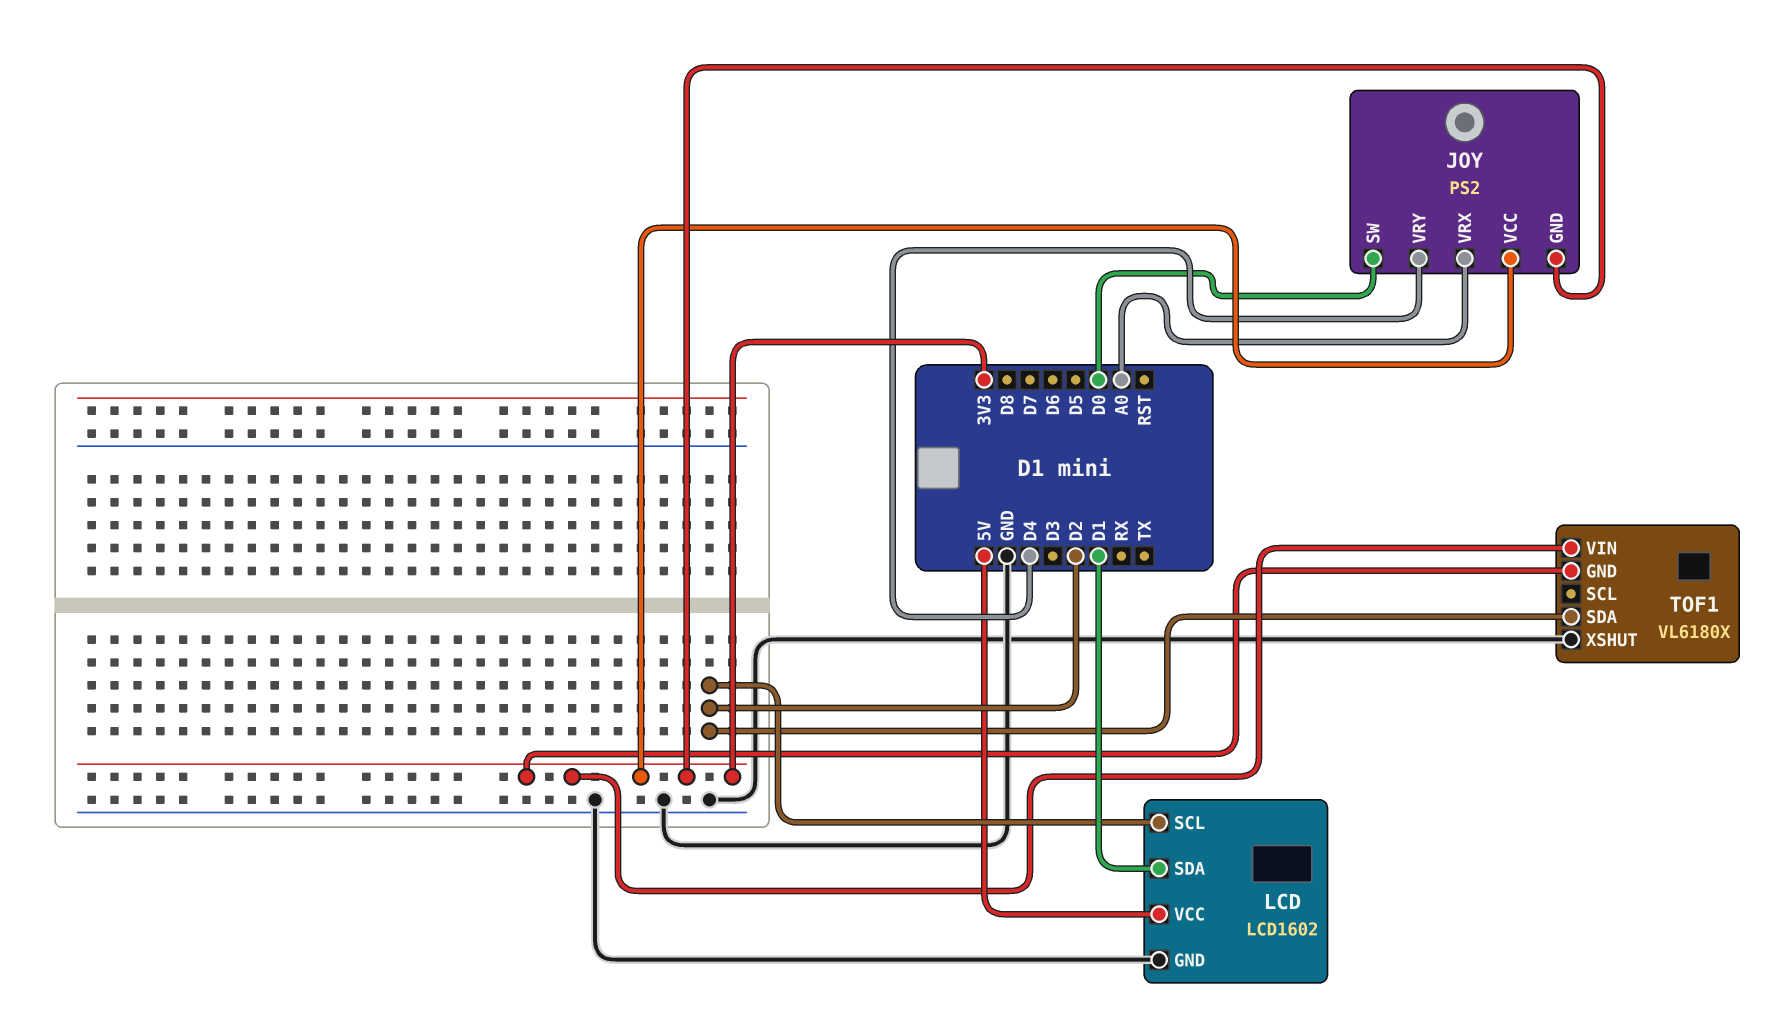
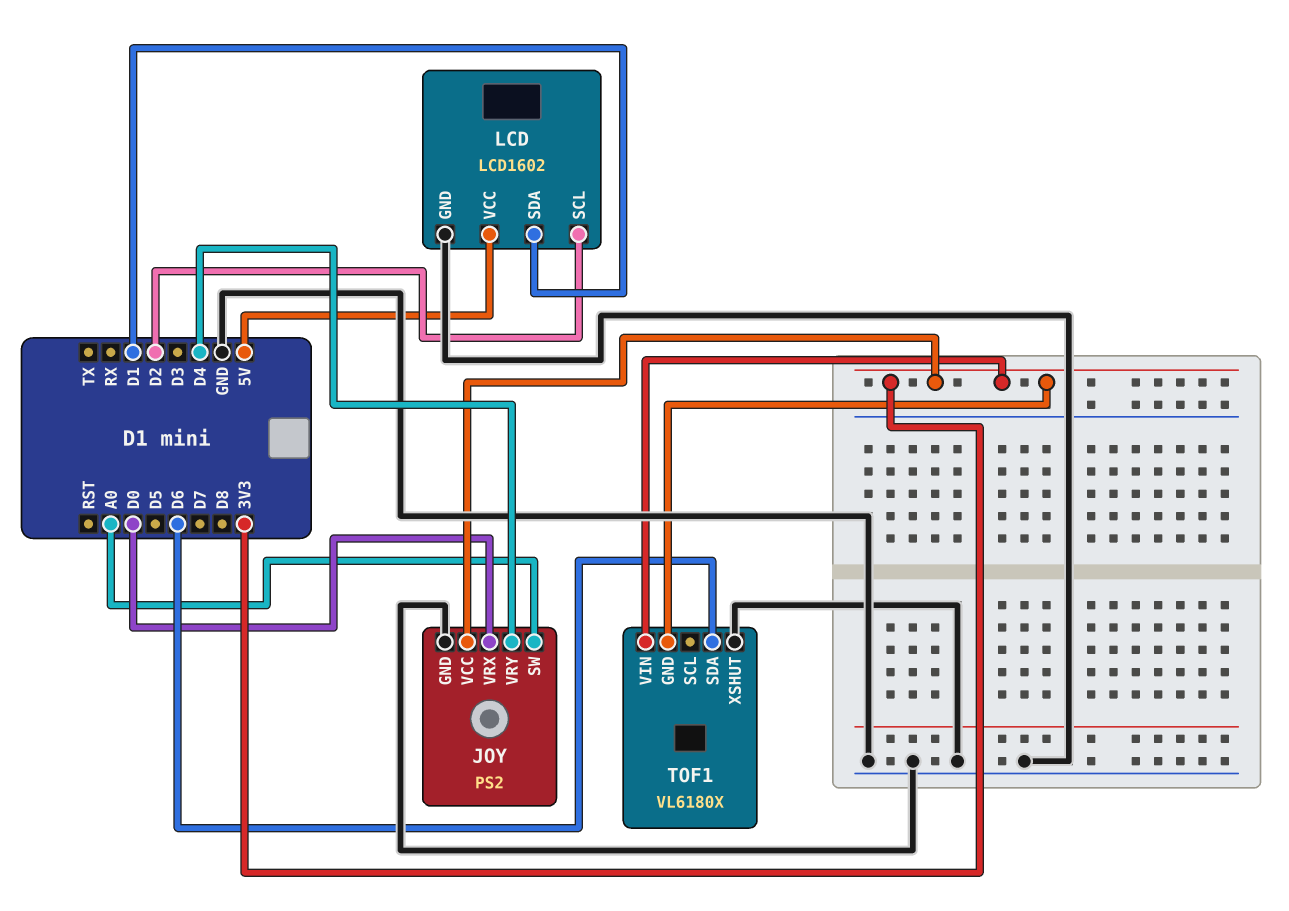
JOY pin GND: 3V3 -> GND
JOY pin SW: D0 -> A0
JOY pin VRX: A0 -> D0
TOF1 pin SDA: D2 -> D6

